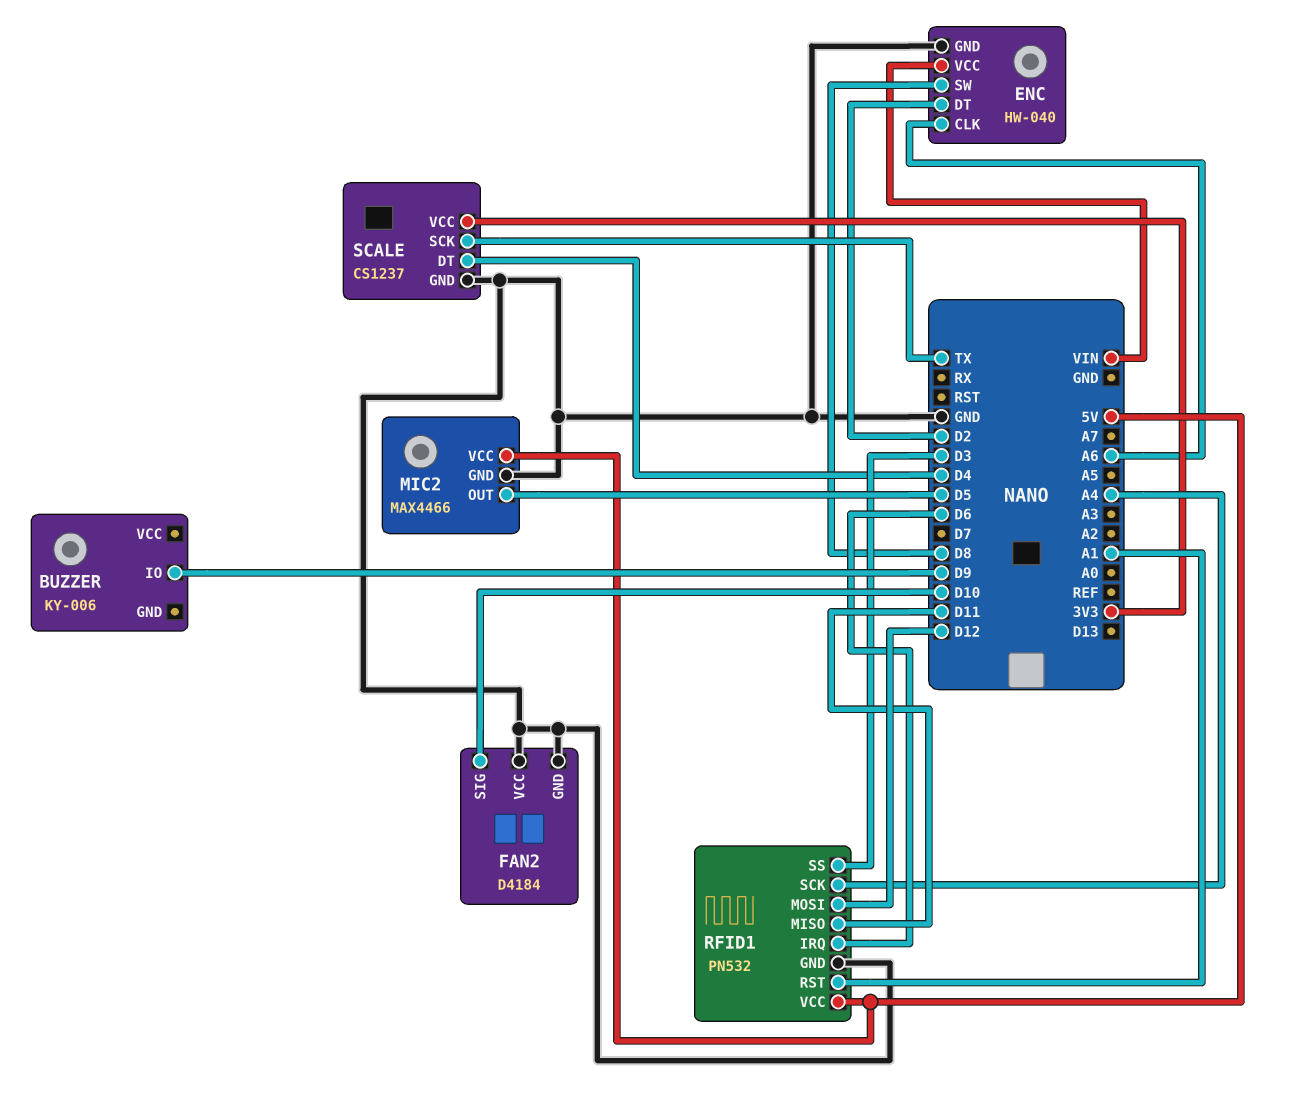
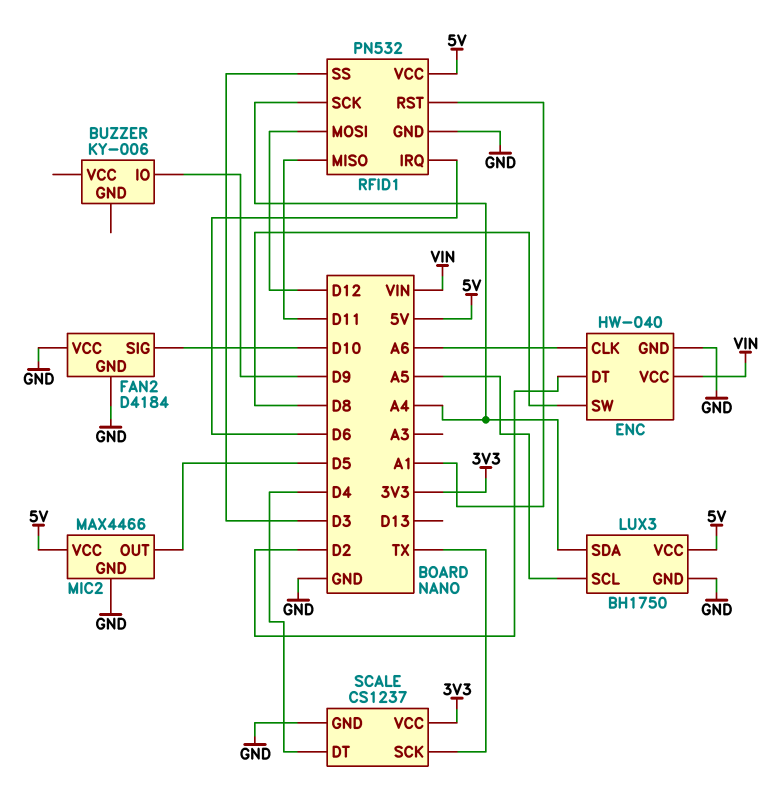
LUX3: none -> BH1750
LUX3 pin GND: none -> GND
LUX3 pin SCL: none -> A5
LUX3 pin SDA: none -> A4
LUX3 pin VCC: none -> 5V

